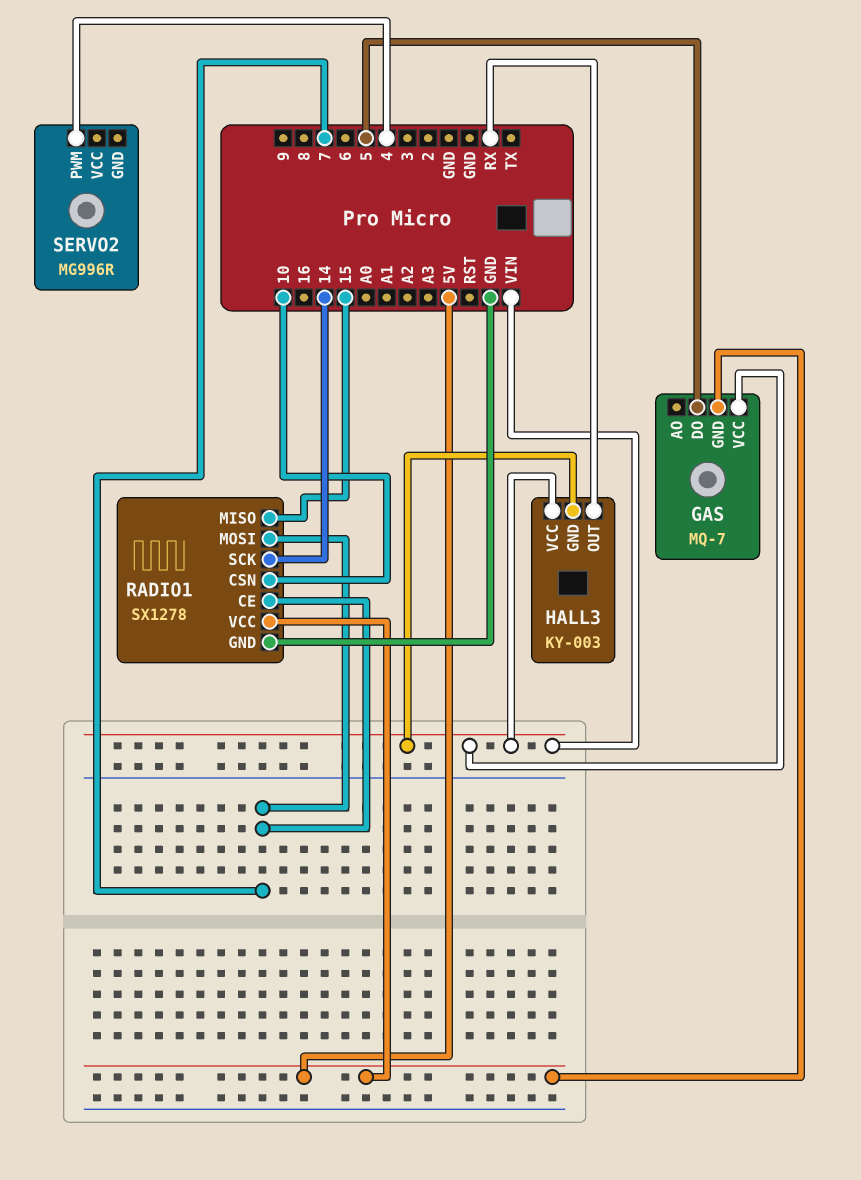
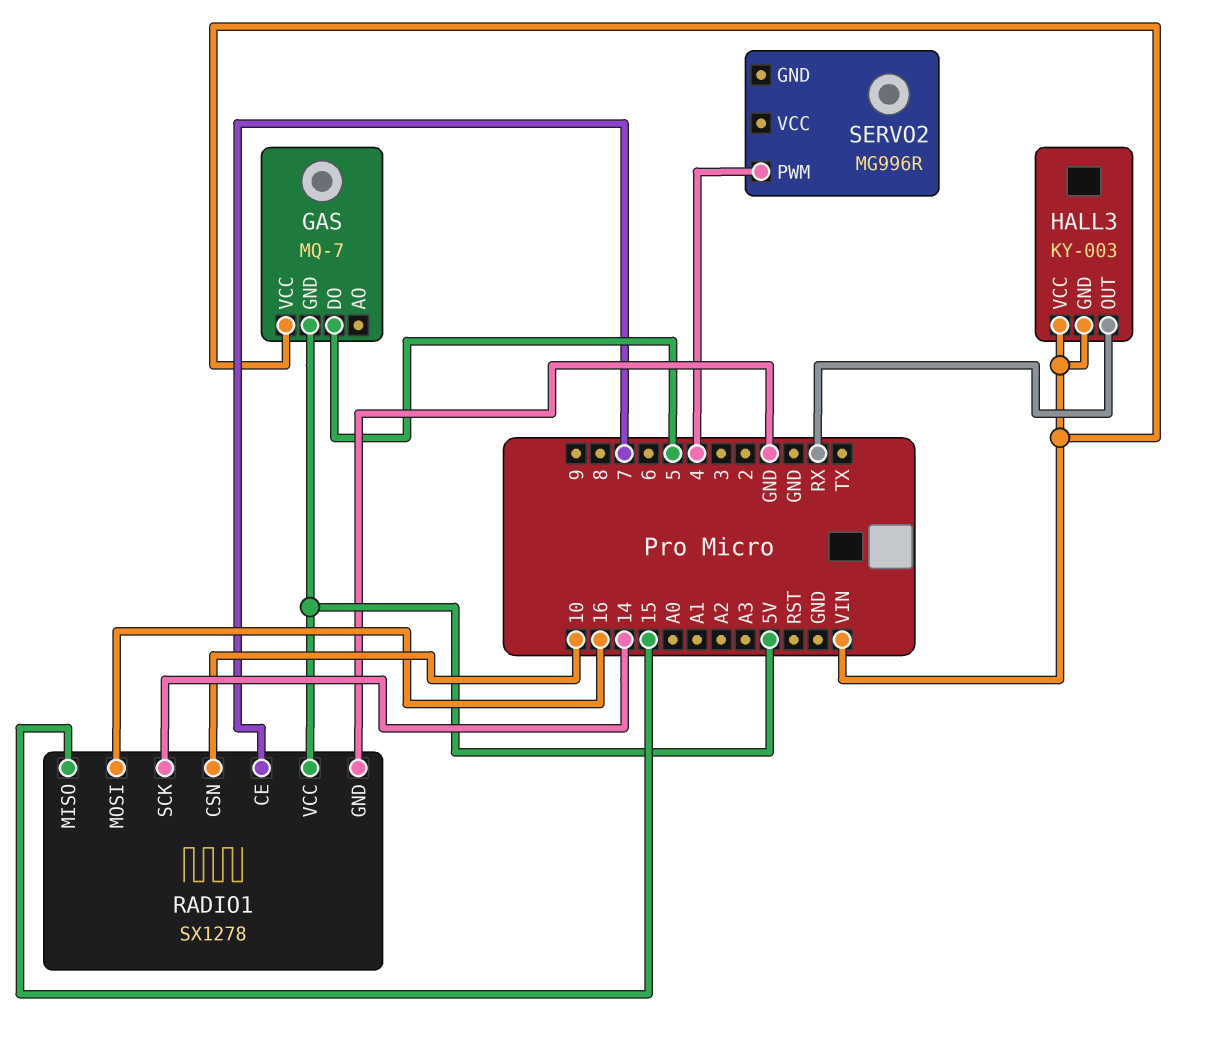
RADIO1 pin MOSI: 7 -> 16

